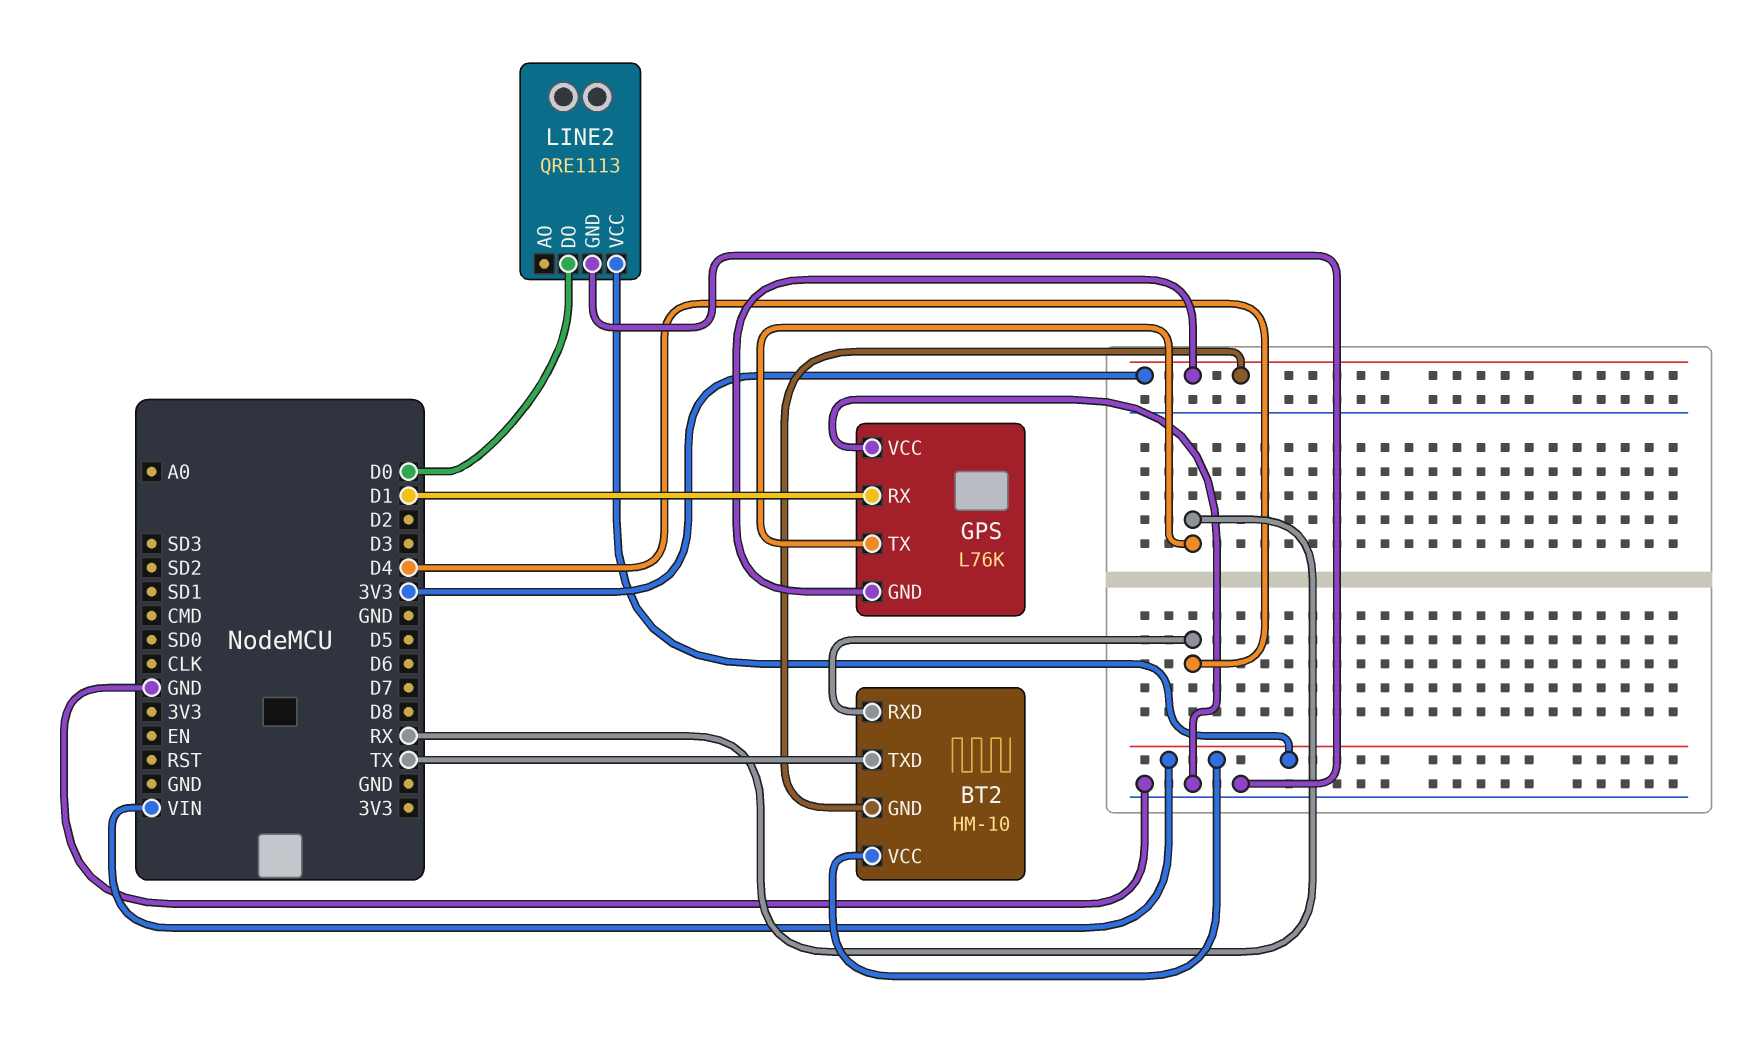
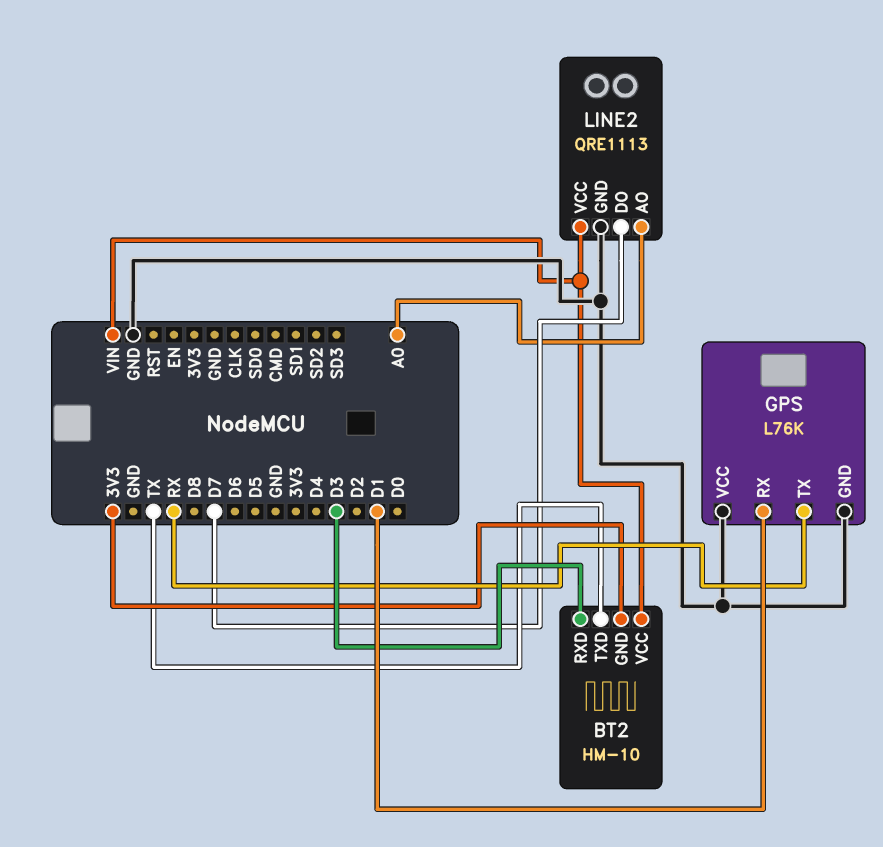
BT2 pin RXD: D4 -> D3
GPS pin GND: 3V3 -> GND
LINE2 pin AO: none -> A0
LINE2 pin DO: D0 -> D7

